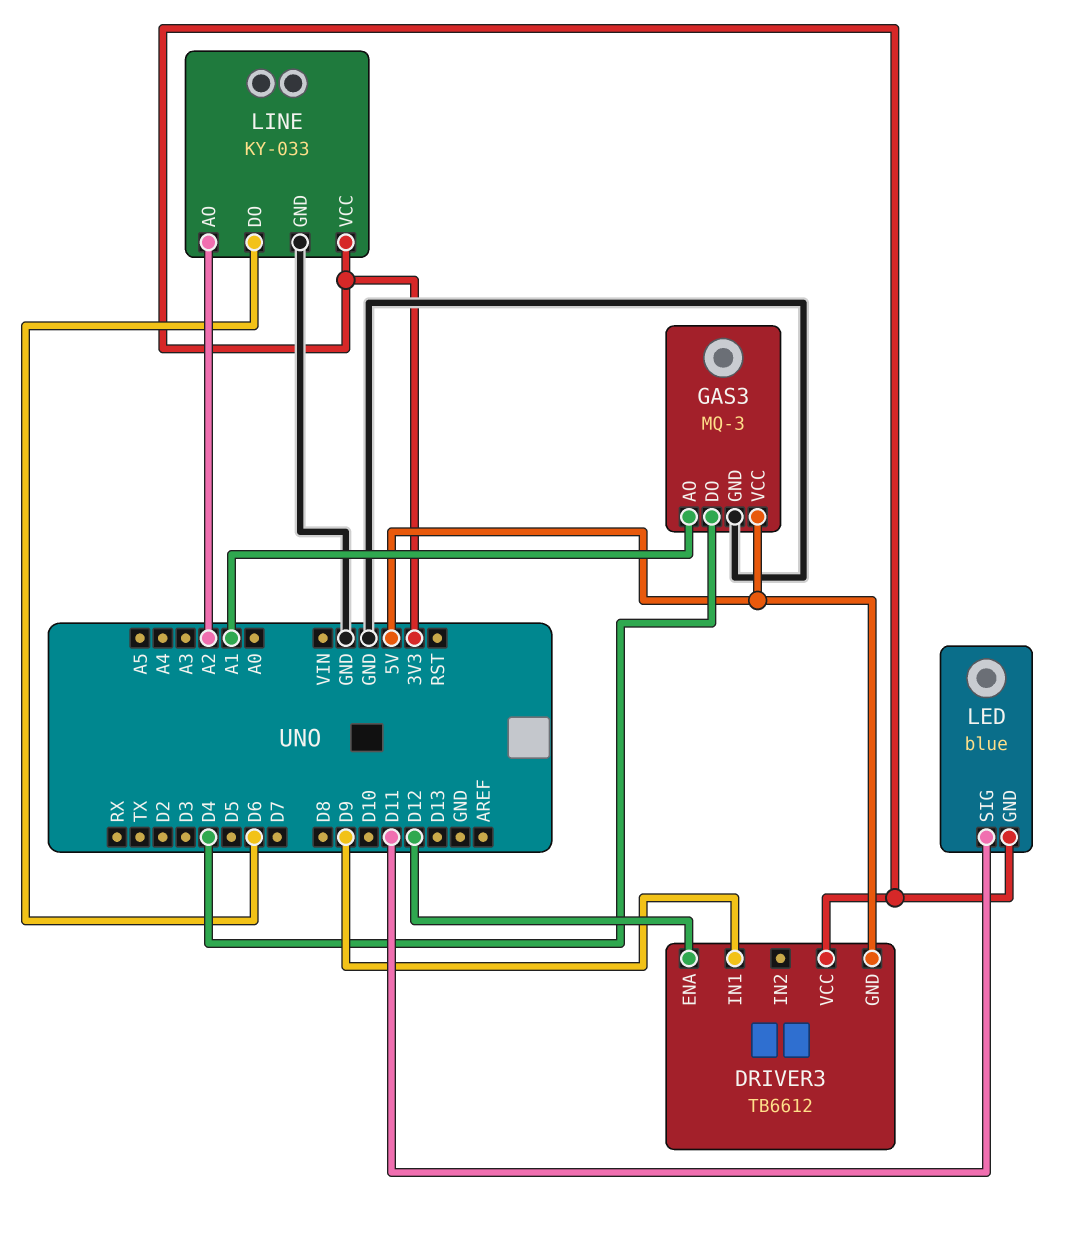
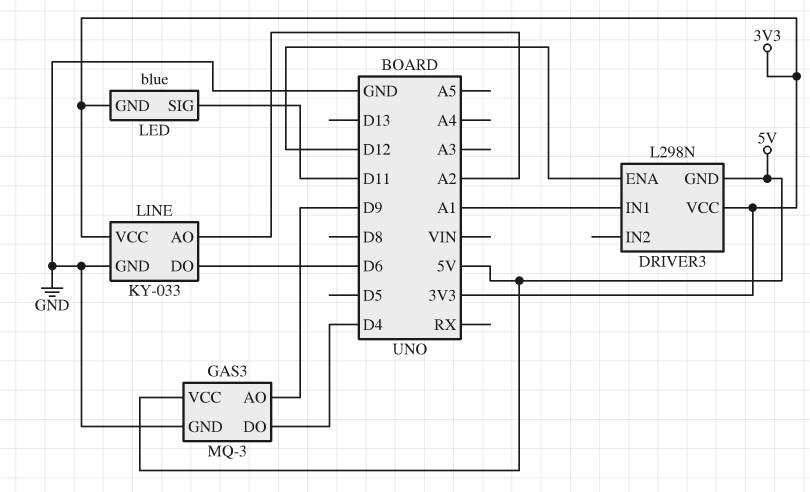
DRIVER3: TB6612 -> L298N
DRIVER3 pin IN1: D9 -> A1
GAS3 pin AO: A1 -> D9

